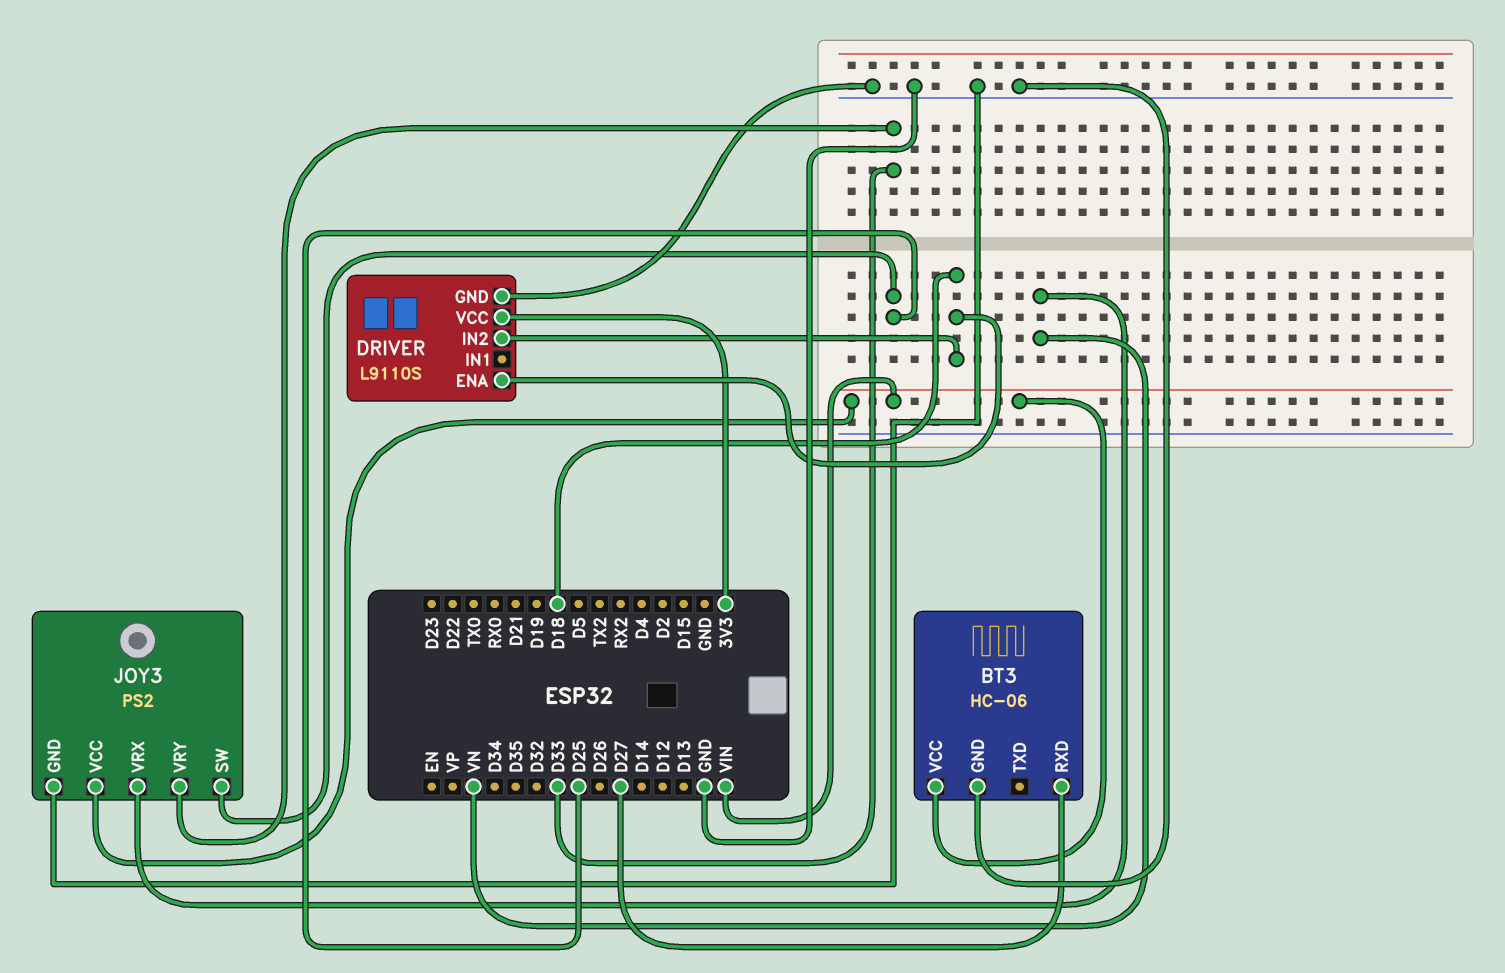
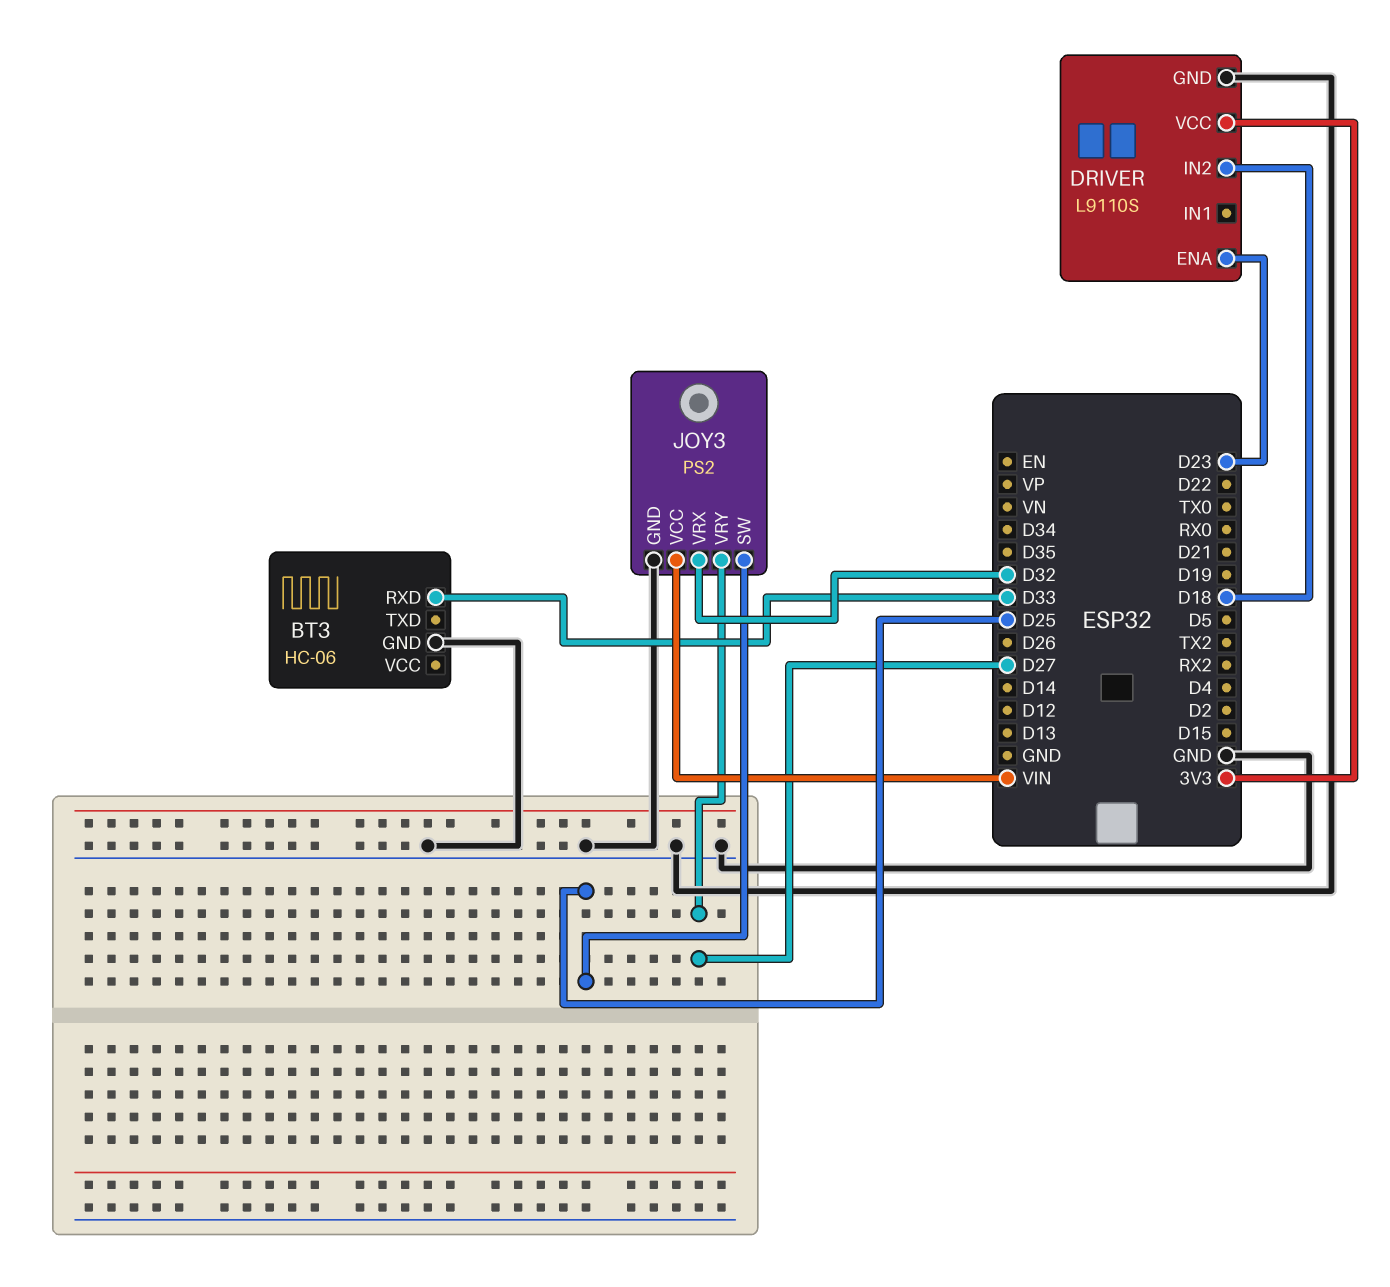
BT3 pin RXD: D27 -> D33
BT3 pin VCC: VIN -> none
DRIVER pin ENA: D18 -> D23
JOY3 pin VRX: VN -> D32
JOY3 pin VRY: D33 -> D27

